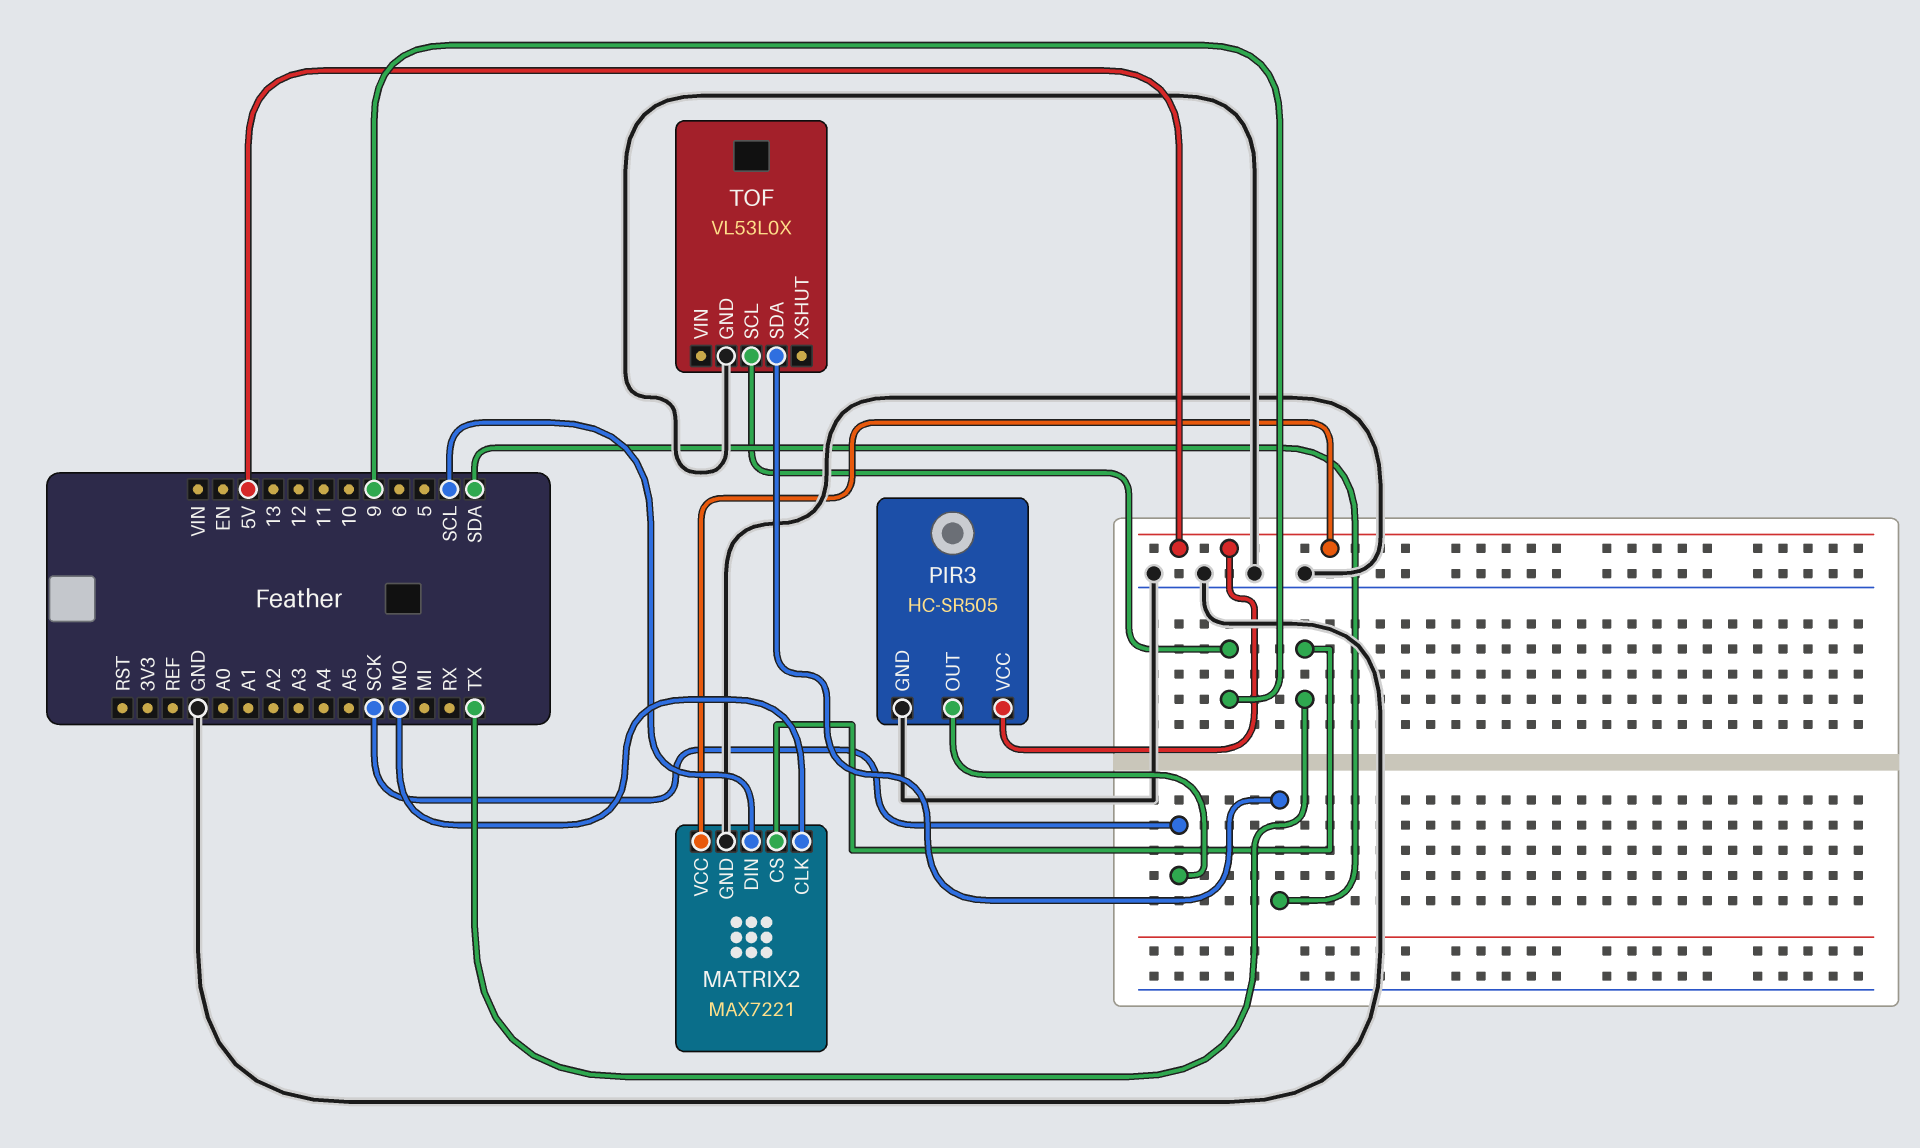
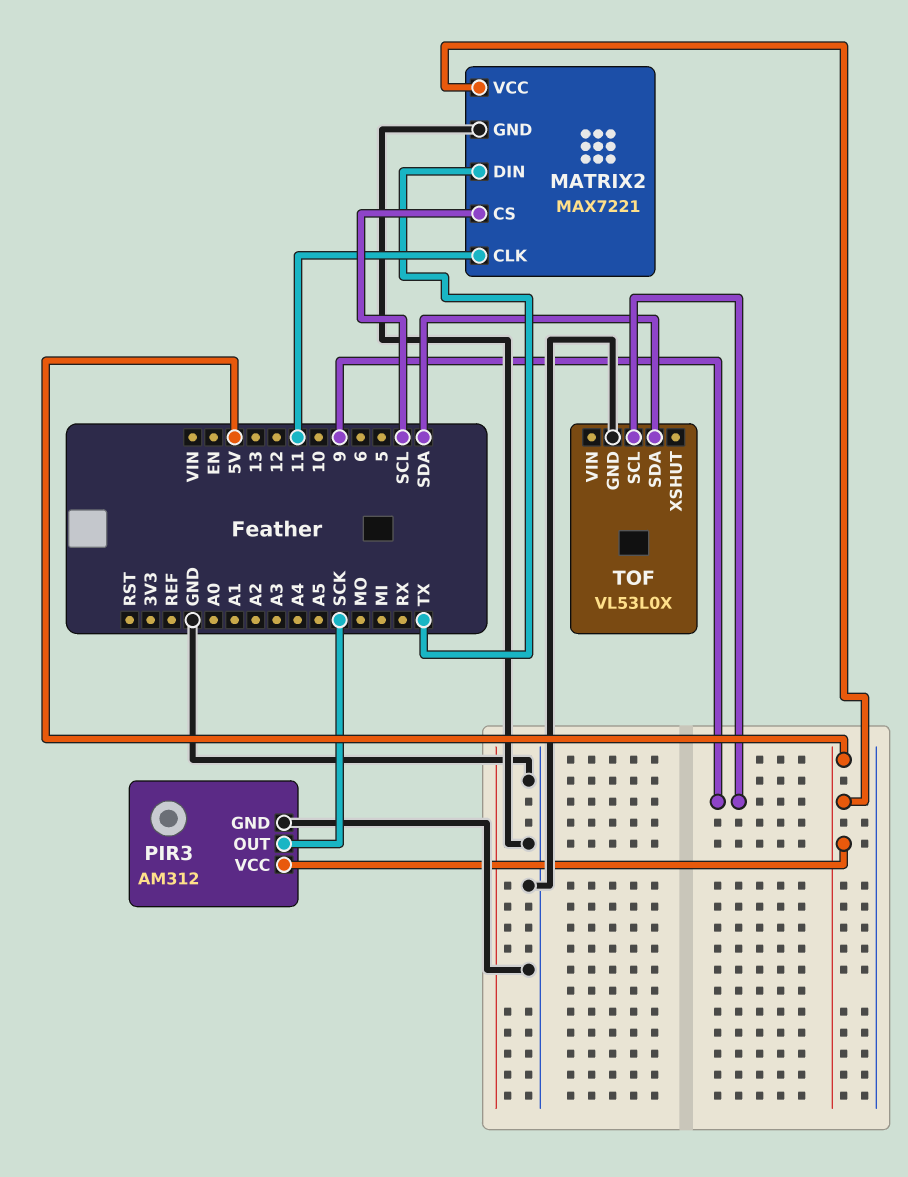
MATRIX2 pin CLK: MO -> 11
MATRIX2 pin CS: TX -> SCL
MATRIX2 pin DIN: SCL -> TX
PIR3: HC-SR505 -> AM312

